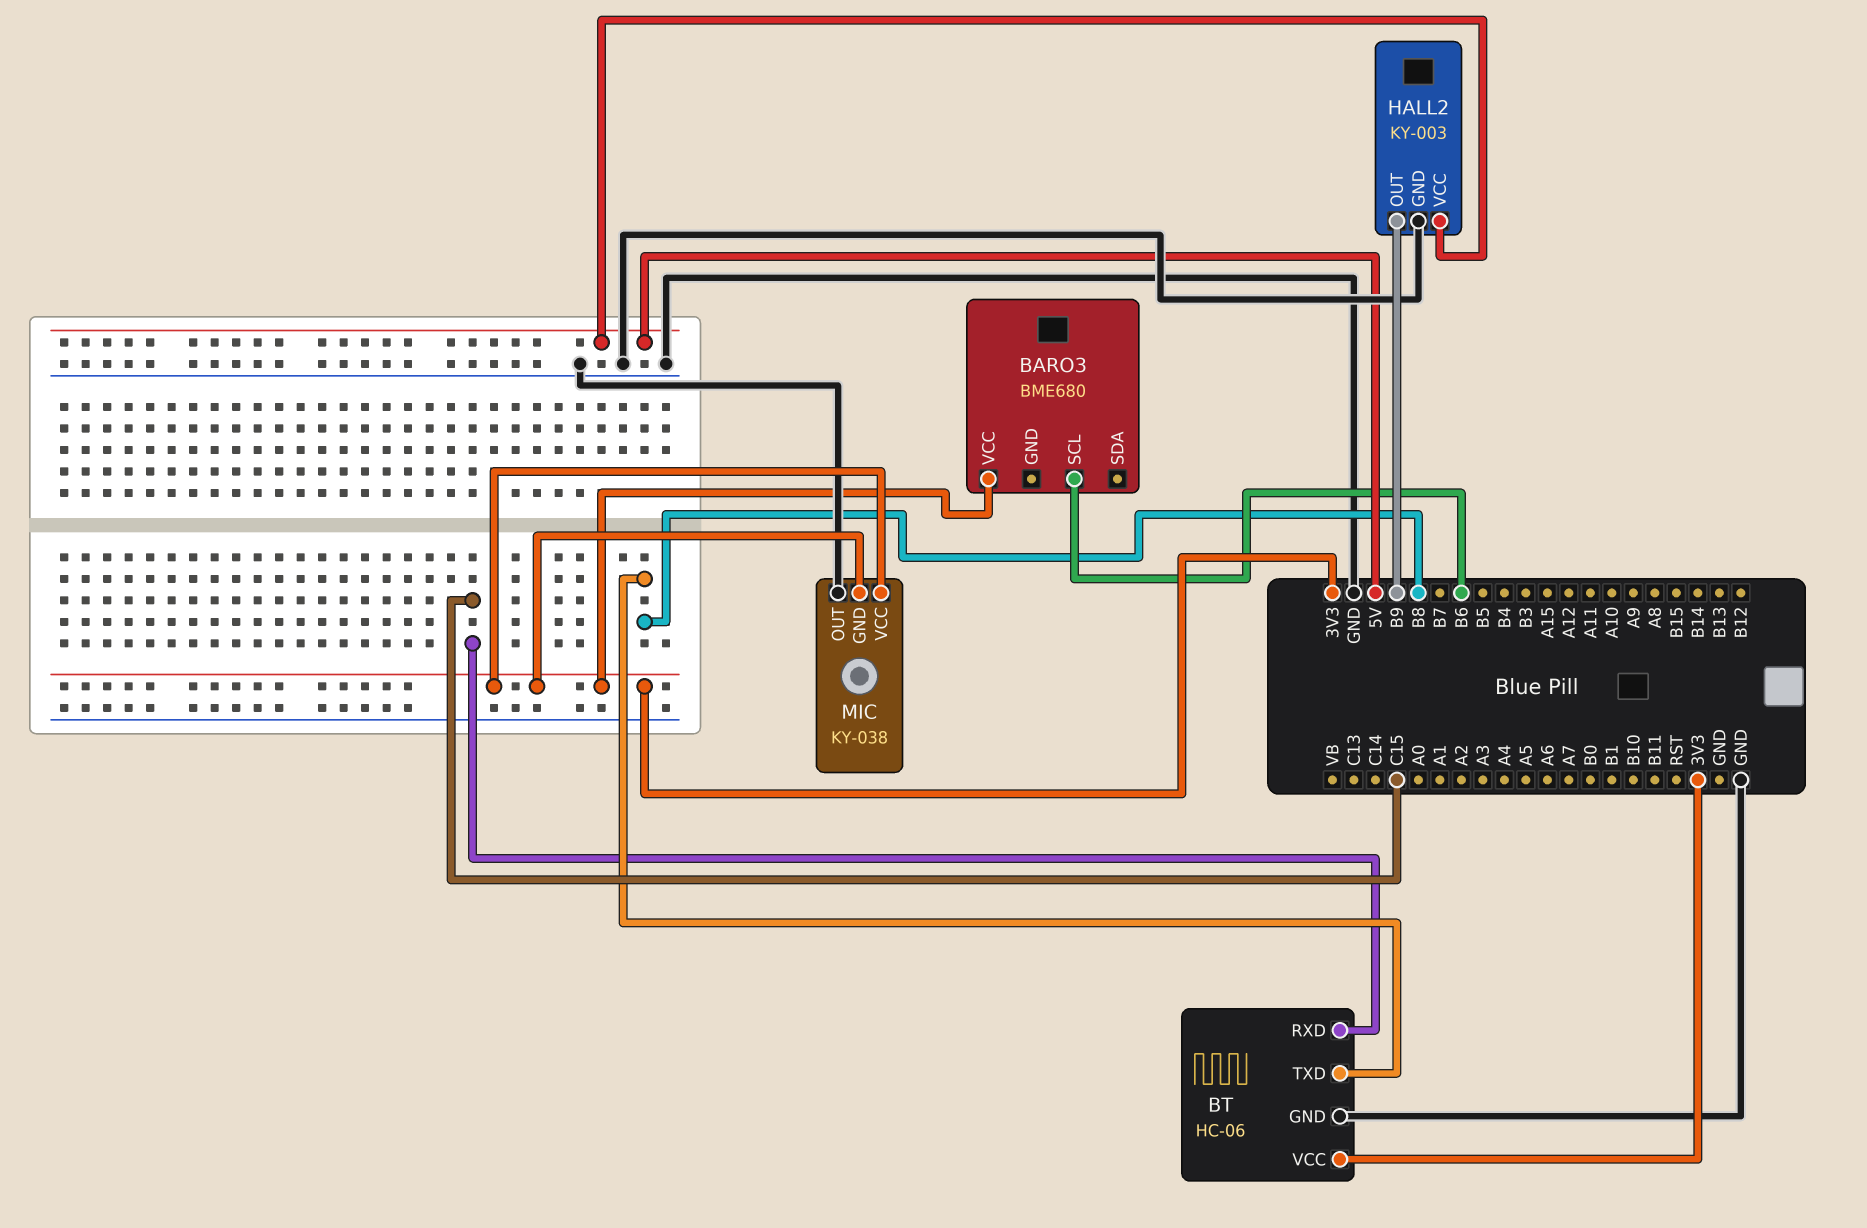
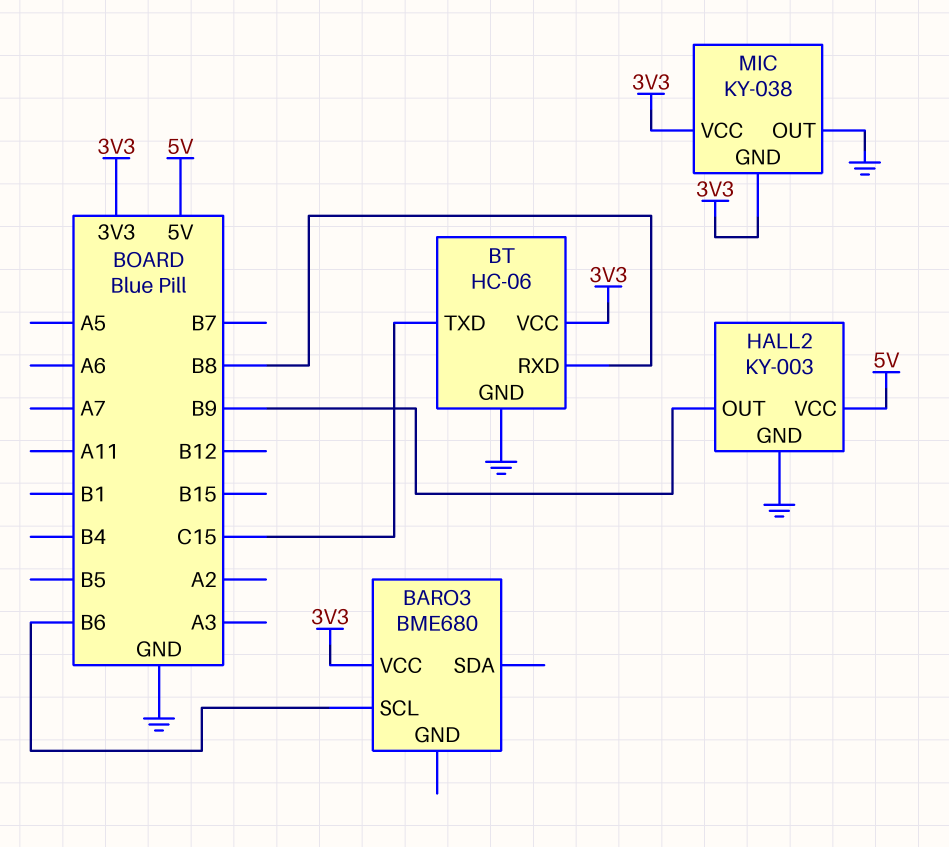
BT pin RXD: C15 -> B8
BT pin TXD: B8 -> C15

